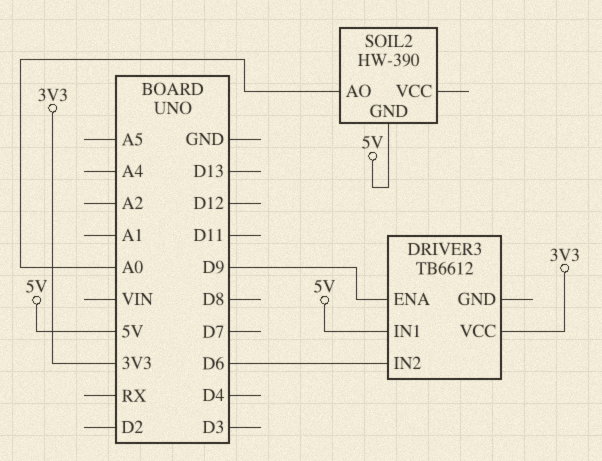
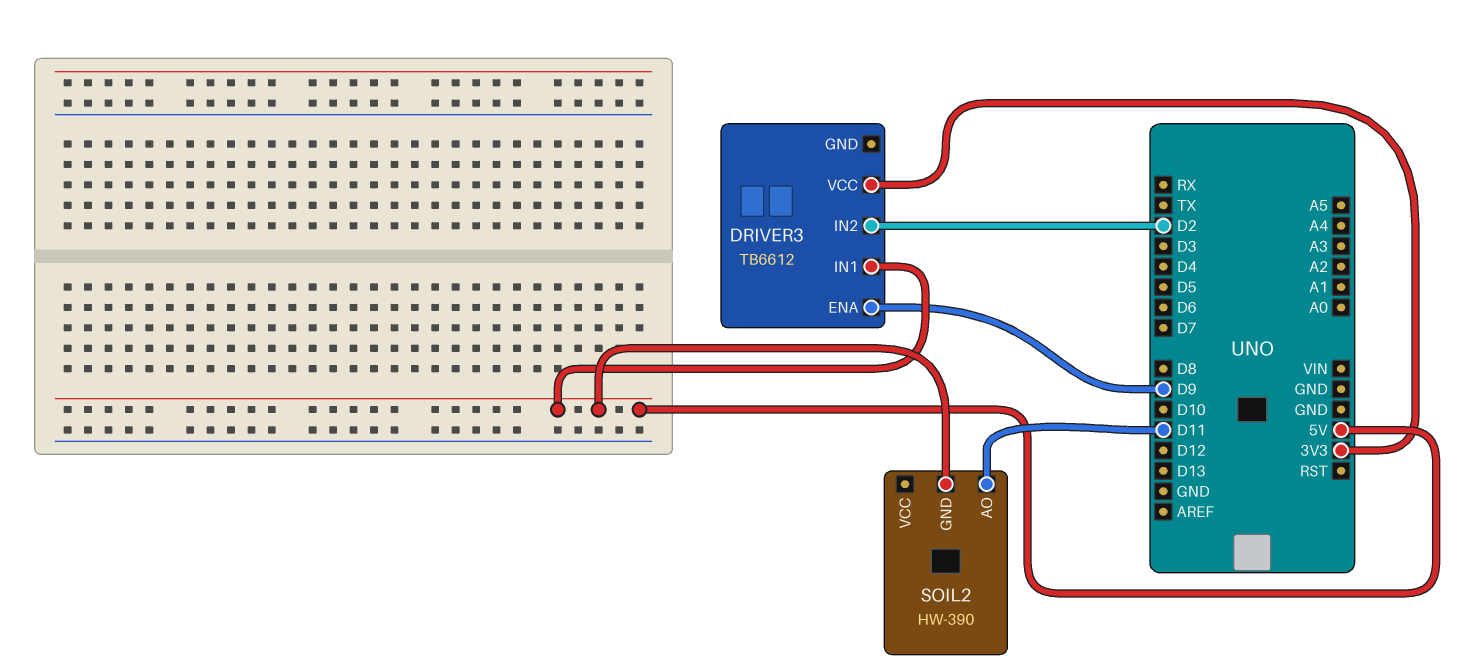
DRIVER3 pin IN2: D6 -> D2
SOIL2 pin AO: A0 -> D11

